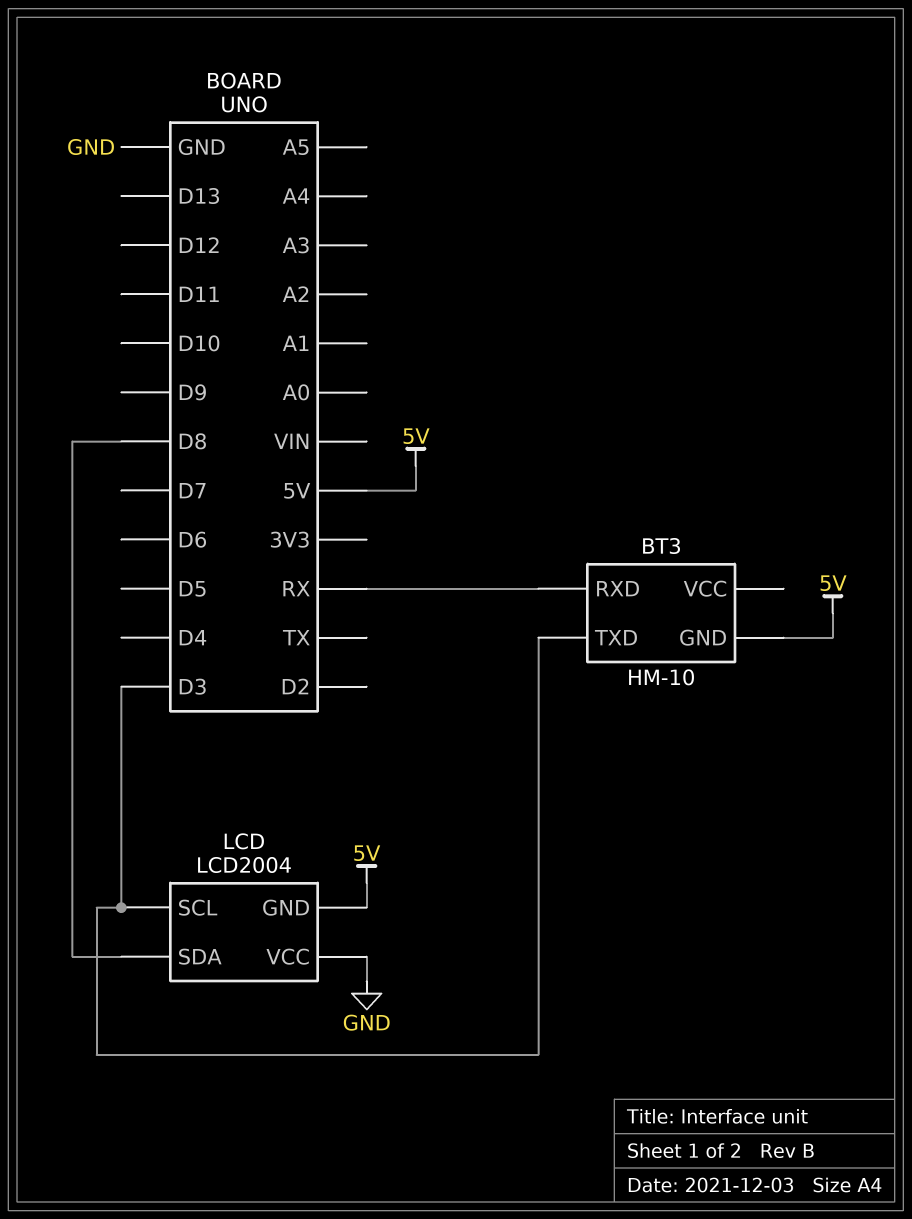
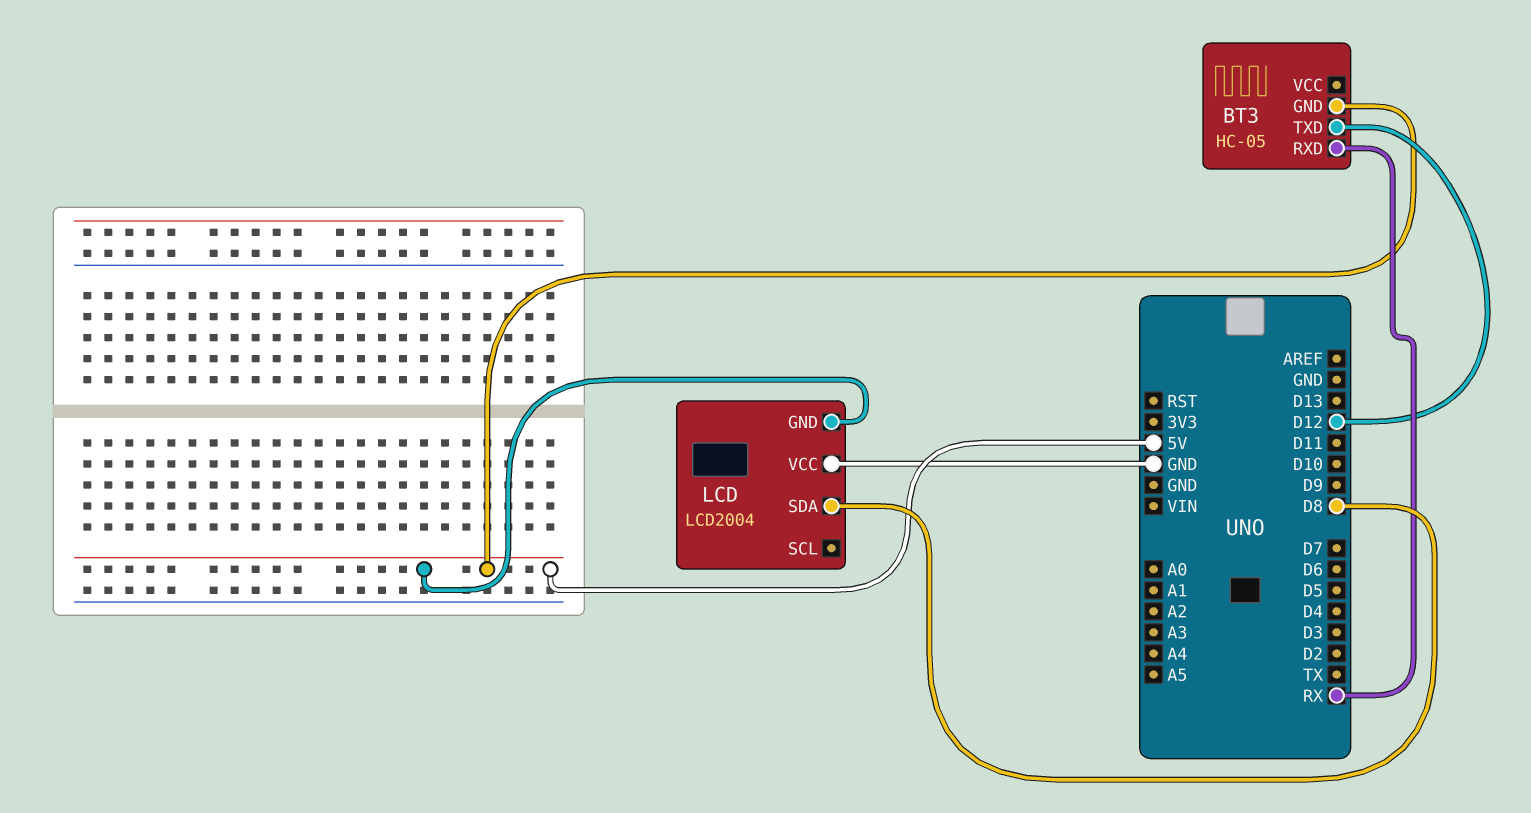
BT3: HM-10 -> HC-05
BT3 pin TXD: D3 -> D12
LCD pin SCL: D3 -> none

